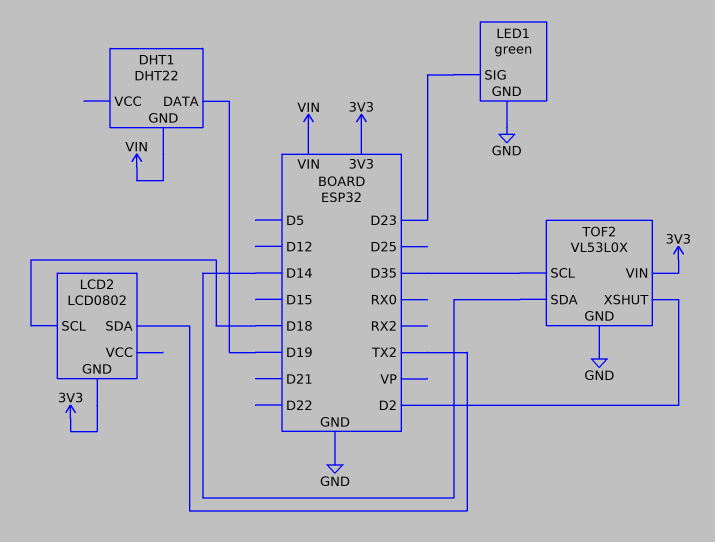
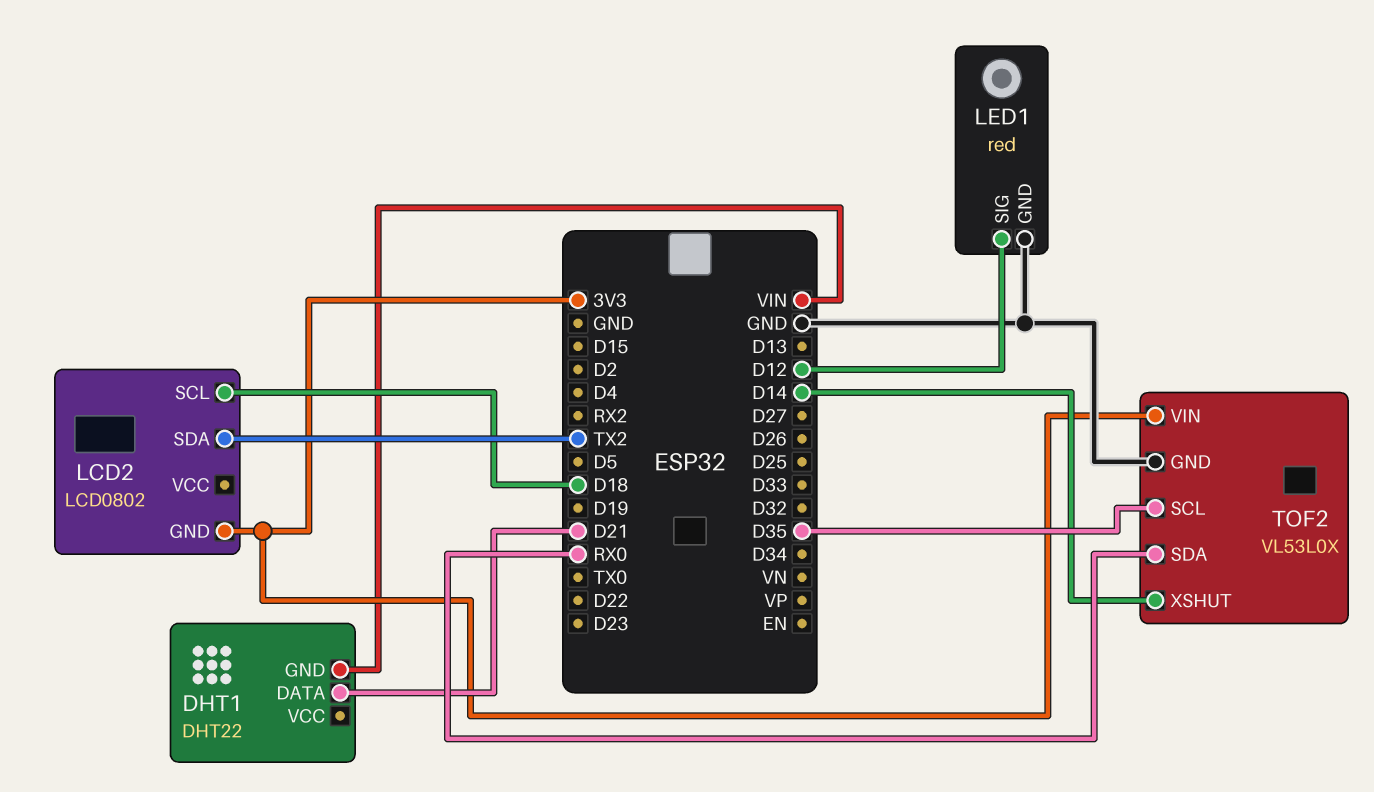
DHT1 pin DATA: D19 -> D21
LED1: green -> red
LED1 pin SIG: D23 -> D12
TOF2 pin SDA: D14 -> RX0
TOF2 pin XSHUT: D2 -> D14

